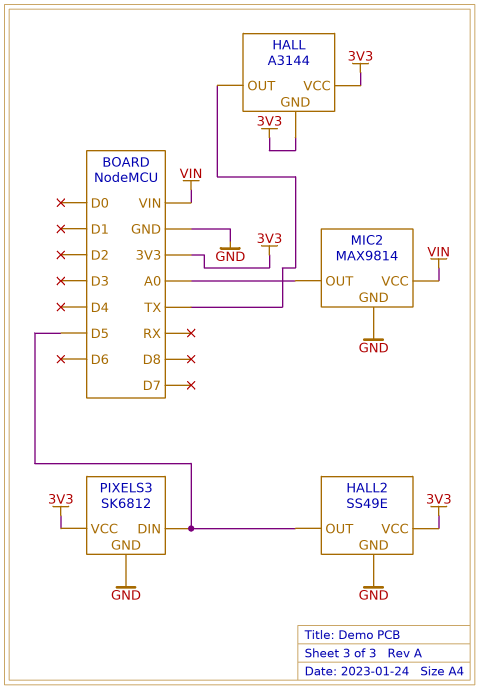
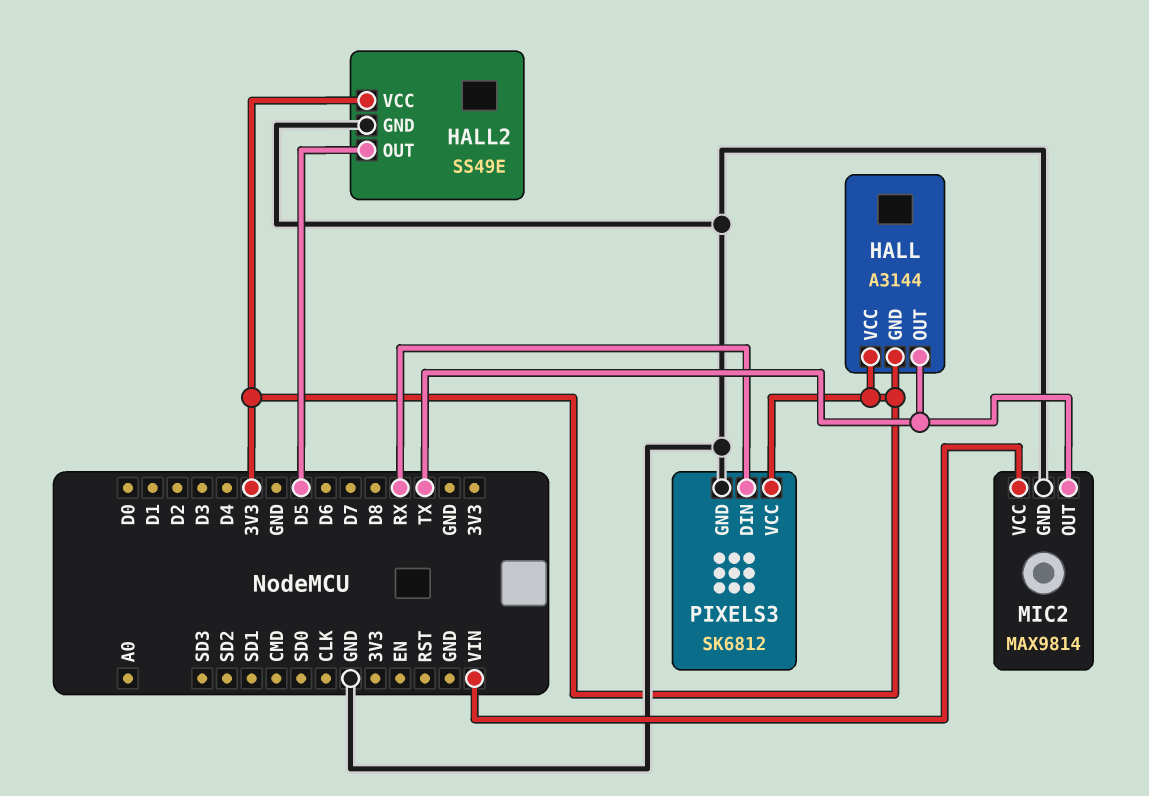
MIC2 pin OUT: A0 -> TX
PIXELS3 pin DIN: D5 -> RX

